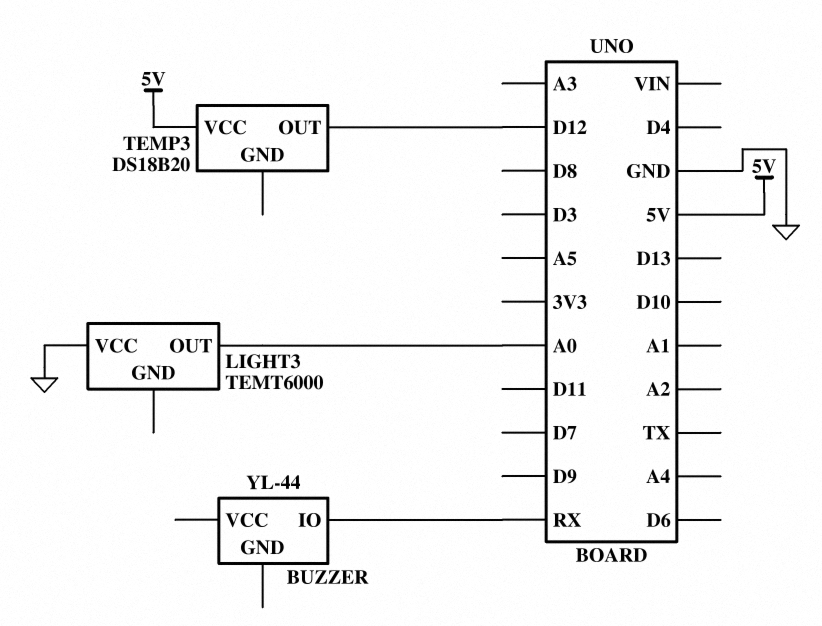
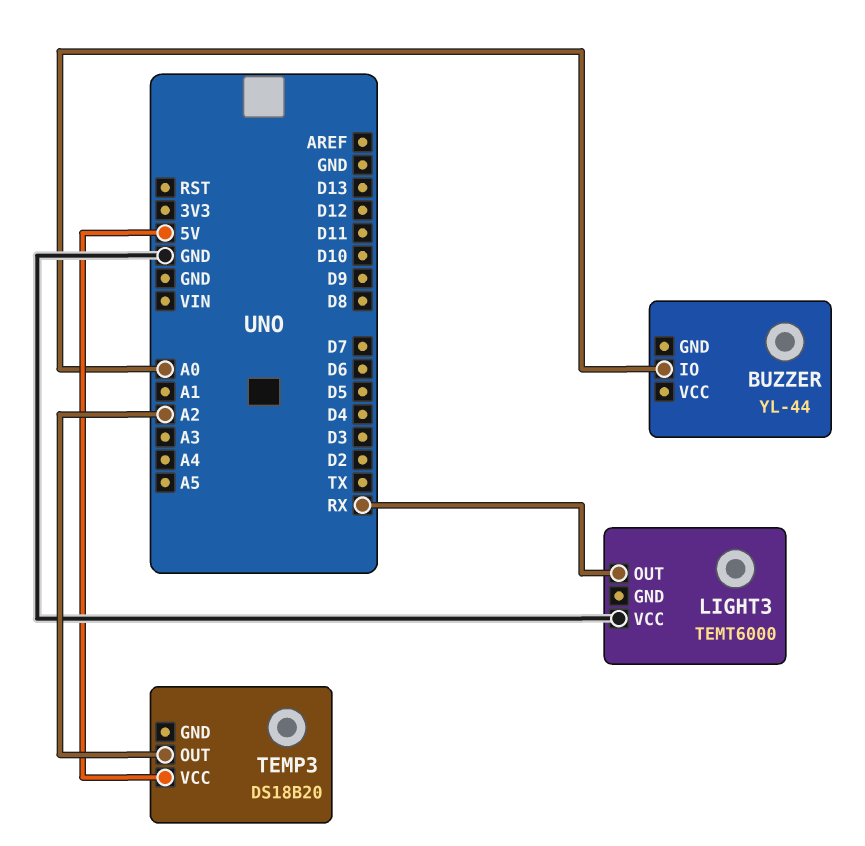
BUZZER pin IO: RX -> A0
LIGHT3 pin OUT: A0 -> RX
TEMP3 pin OUT: D12 -> A2

